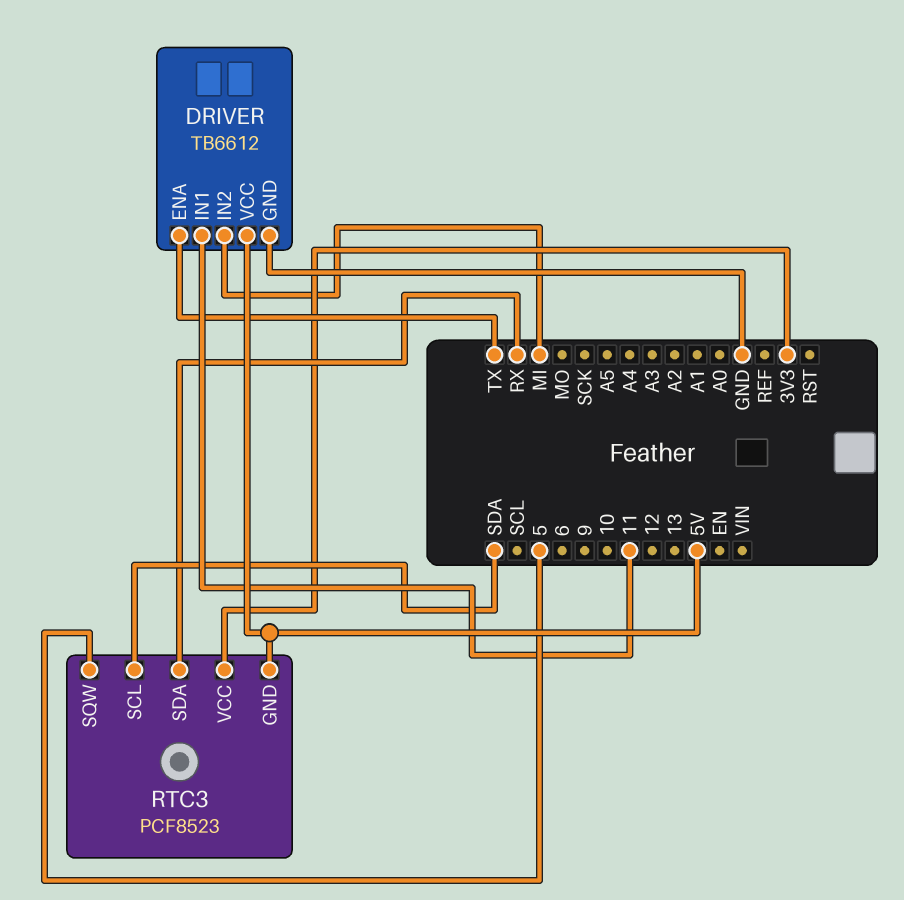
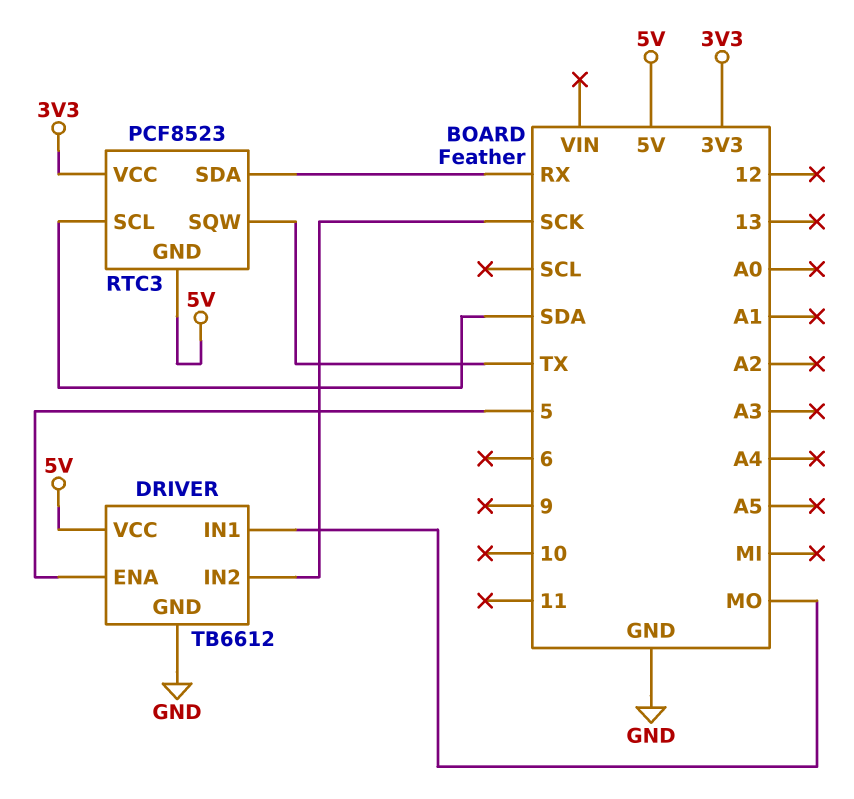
DRIVER pin ENA: TX -> 5
DRIVER pin IN1: 11 -> MO
DRIVER pin IN2: MI -> SCK
RTC3 pin SQW: 5 -> TX

